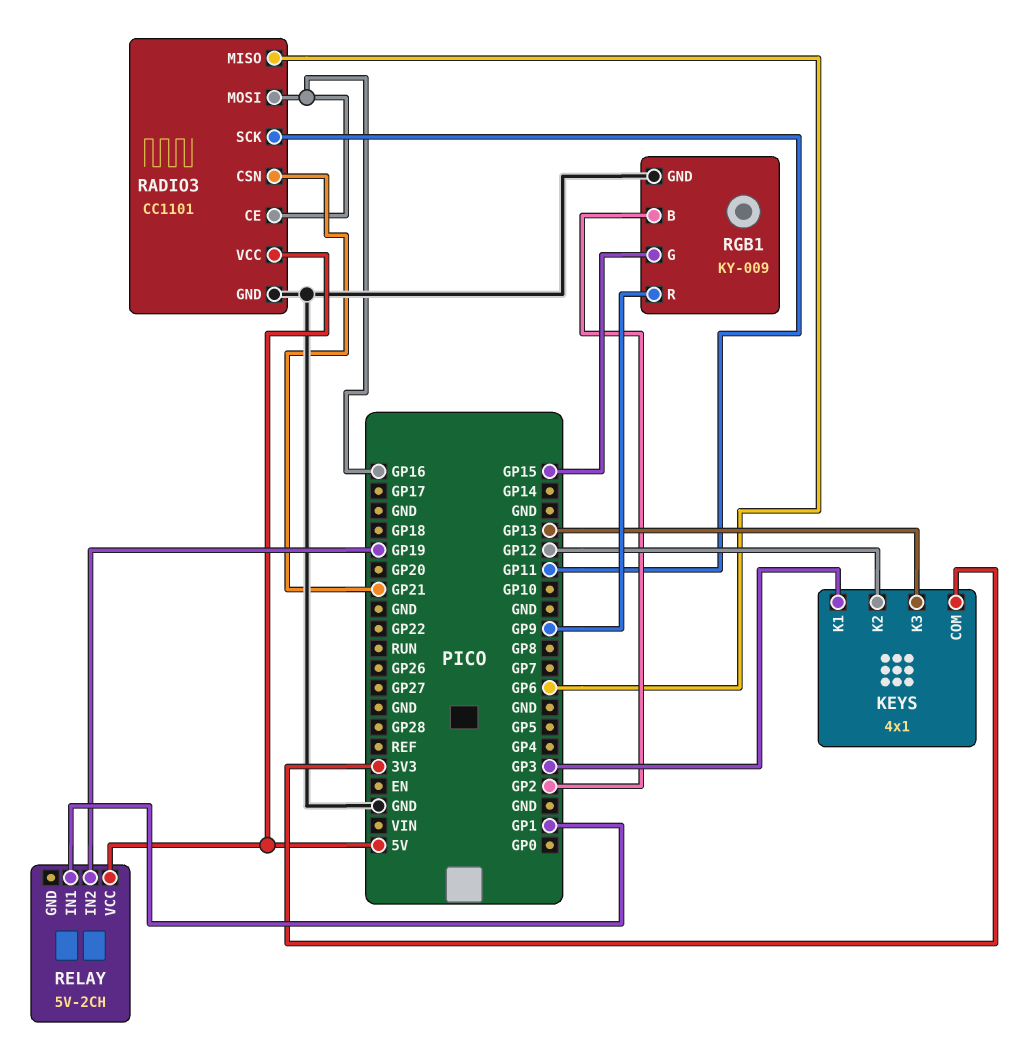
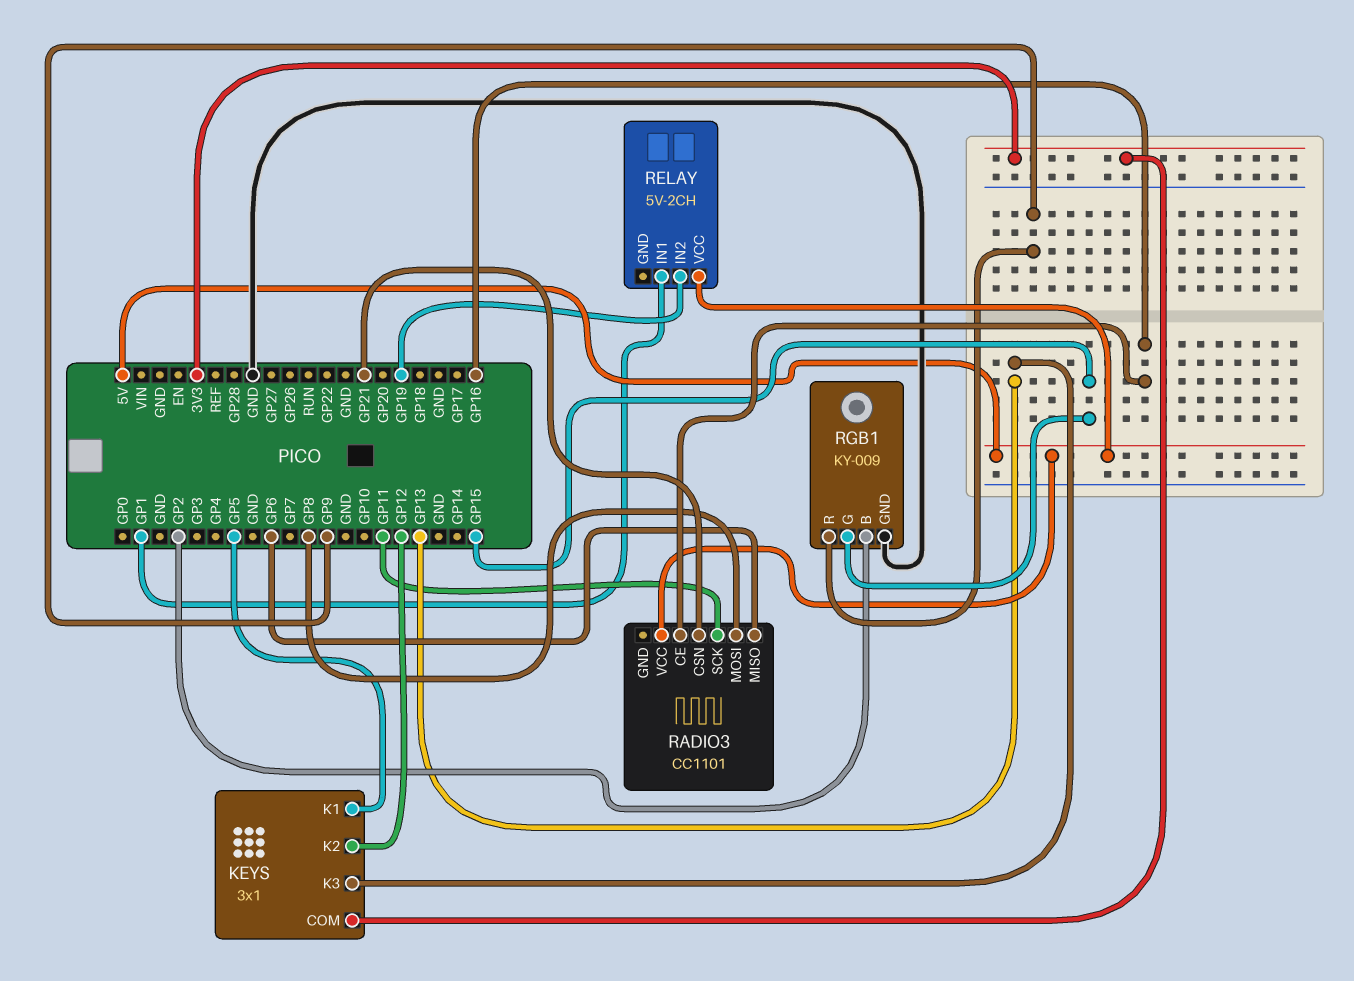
KEYS: 4x1 -> 3x1
KEYS pin K1: GP3 -> GP5
RADIO3 pin GND: GND -> none
RADIO3 pin MOSI: GP16 -> GP8

